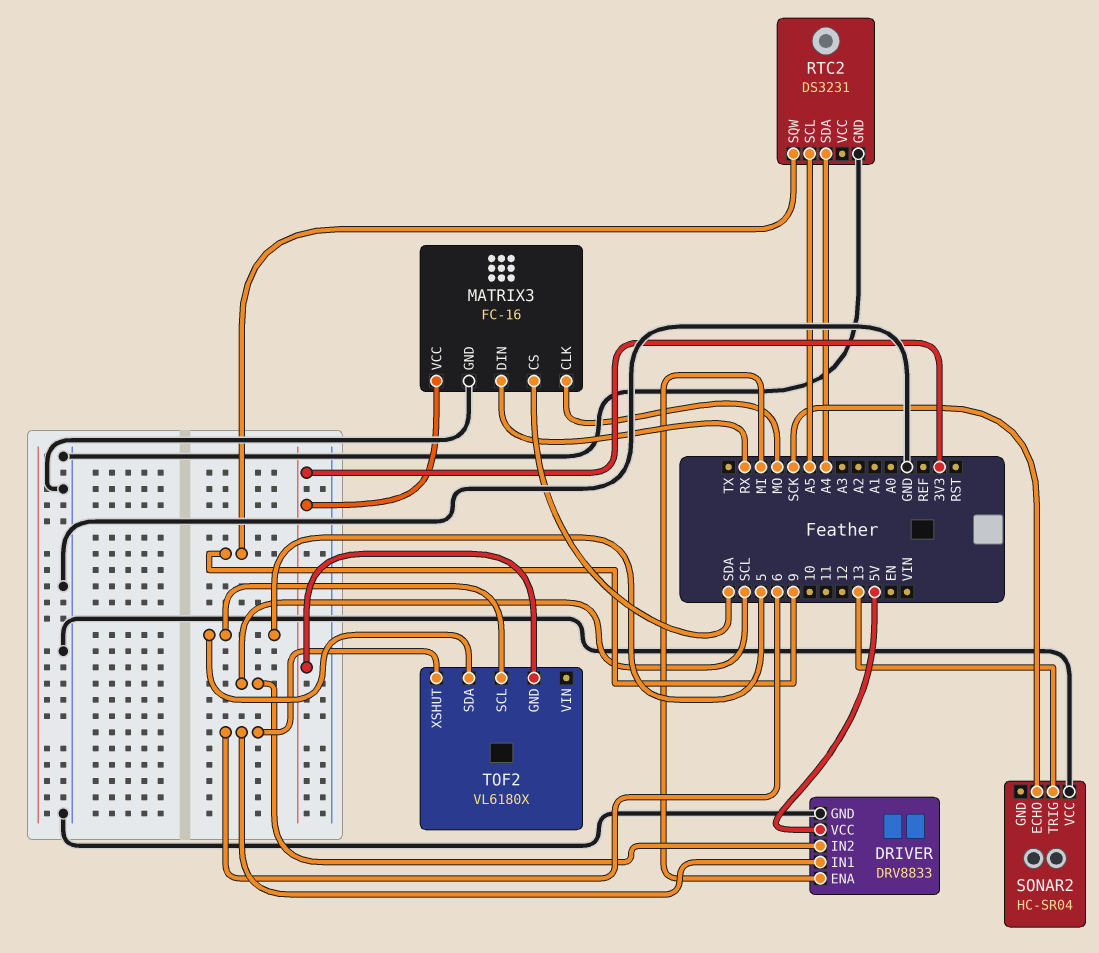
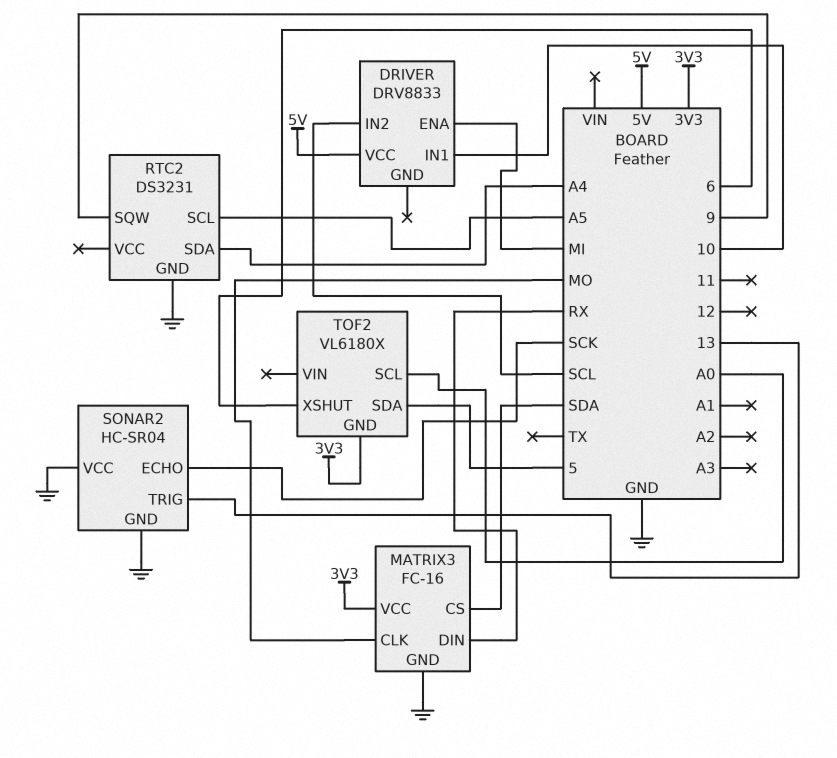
DRIVER pin GND: GND -> none
DRIVER pin IN1: 6 -> 10
SONAR2 pin GND: none -> GND
TOF2 pin SCL: 5 -> A0

